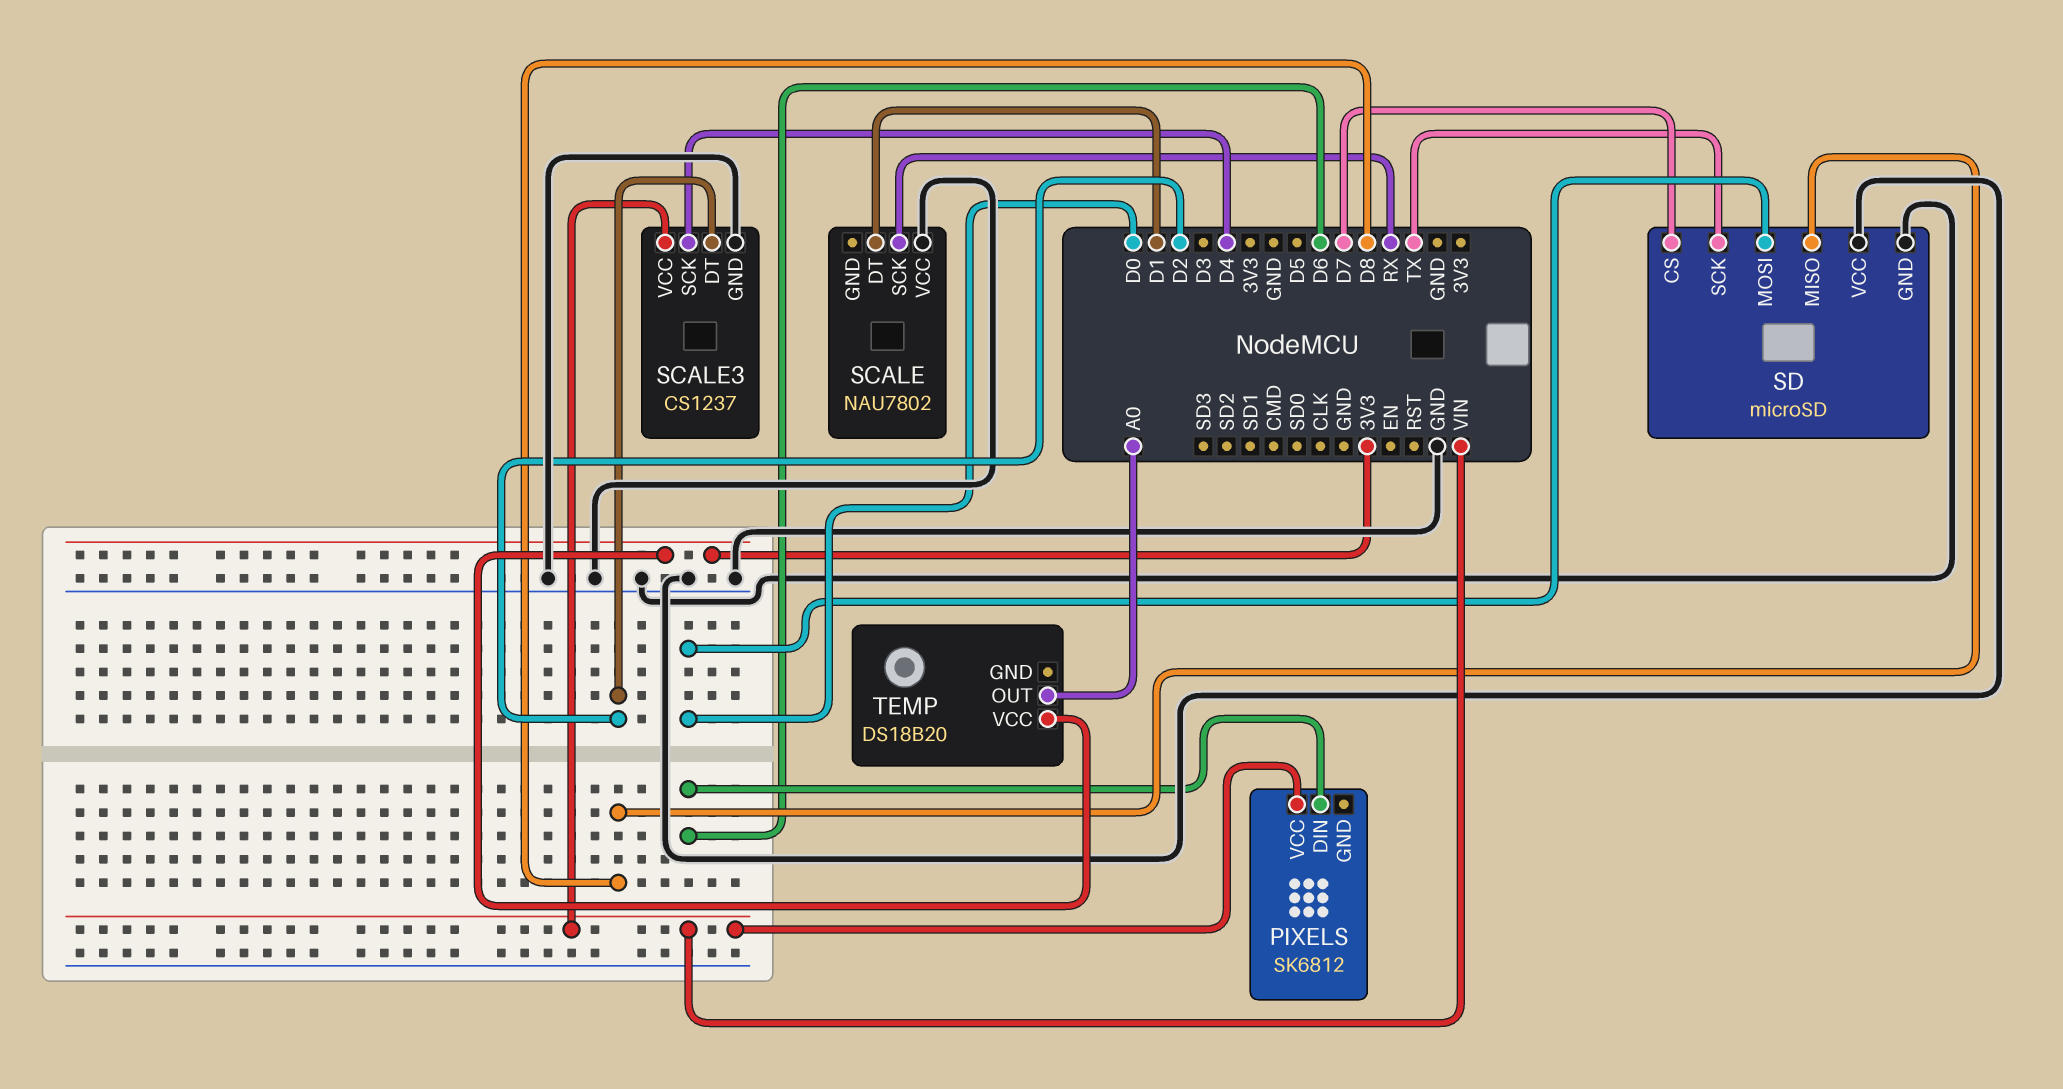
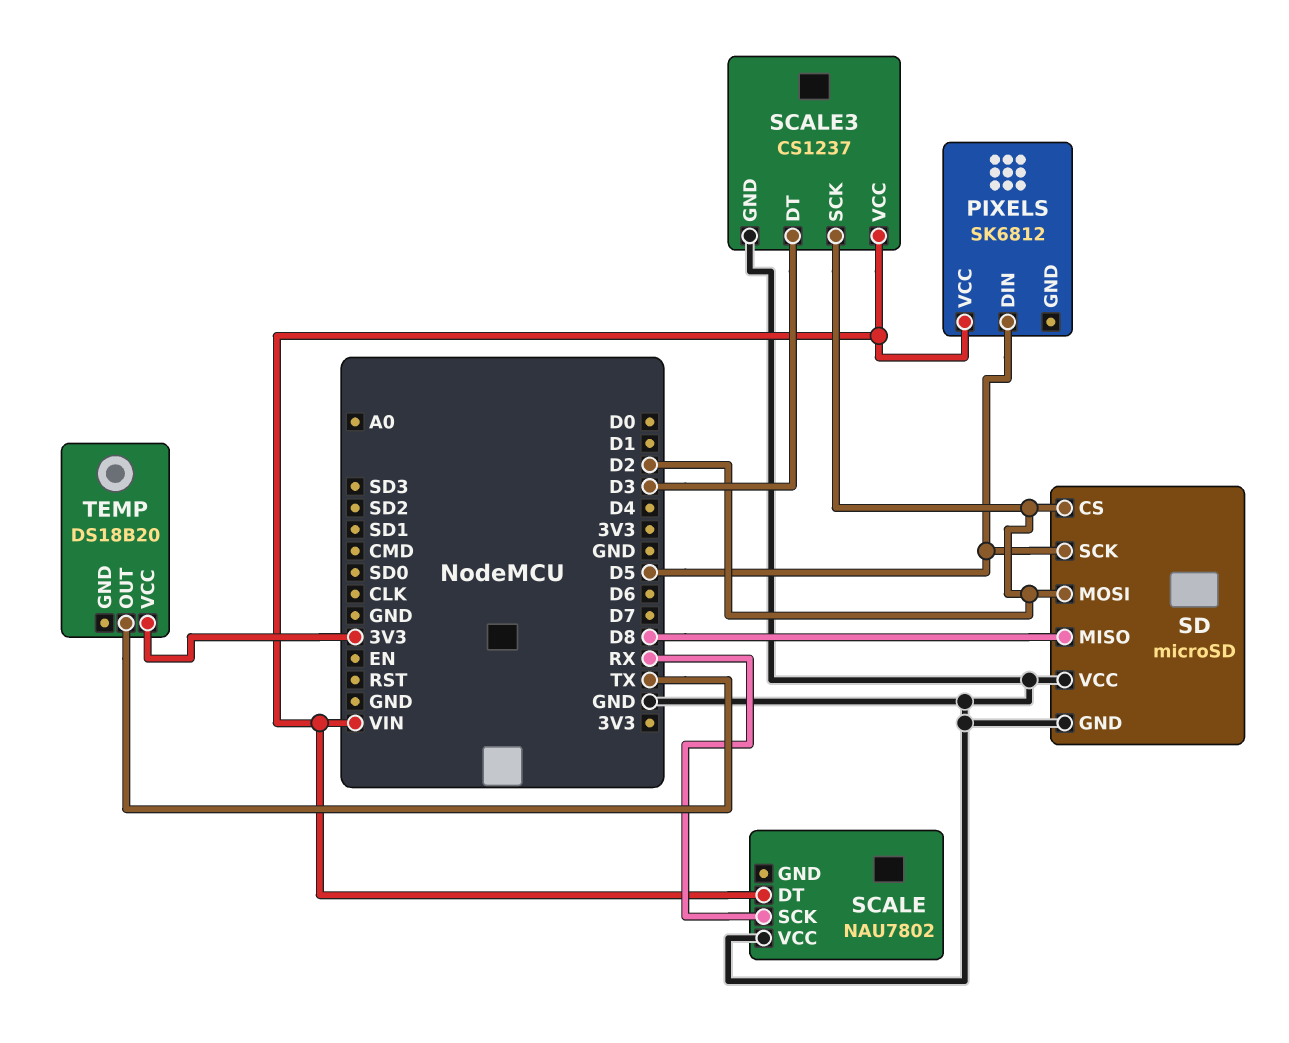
PIXELS pin DIN: D6 -> D5
SCALE pin DT: D1 -> VIN
SCALE3 pin DT: D2 -> D3
SCALE3 pin SCK: D4 -> D2
SD pin CS: D7 -> D2
SD pin MOSI: D0 -> D2
SD pin SCK: TX -> D5
TEMP pin OUT: A0 -> TX

